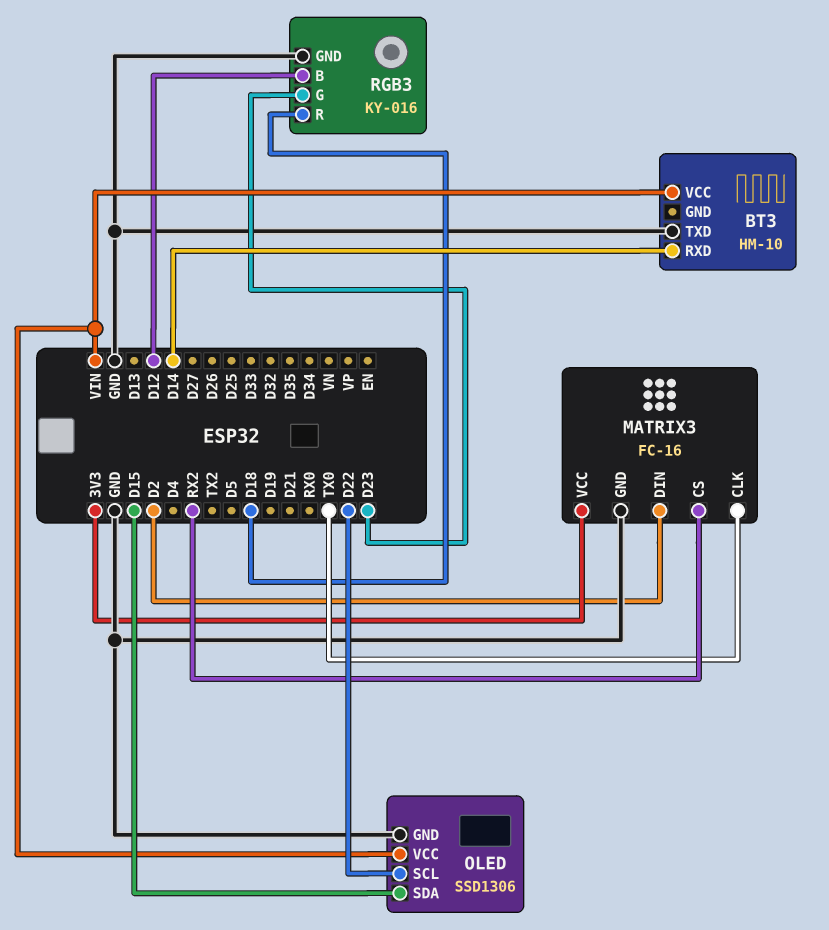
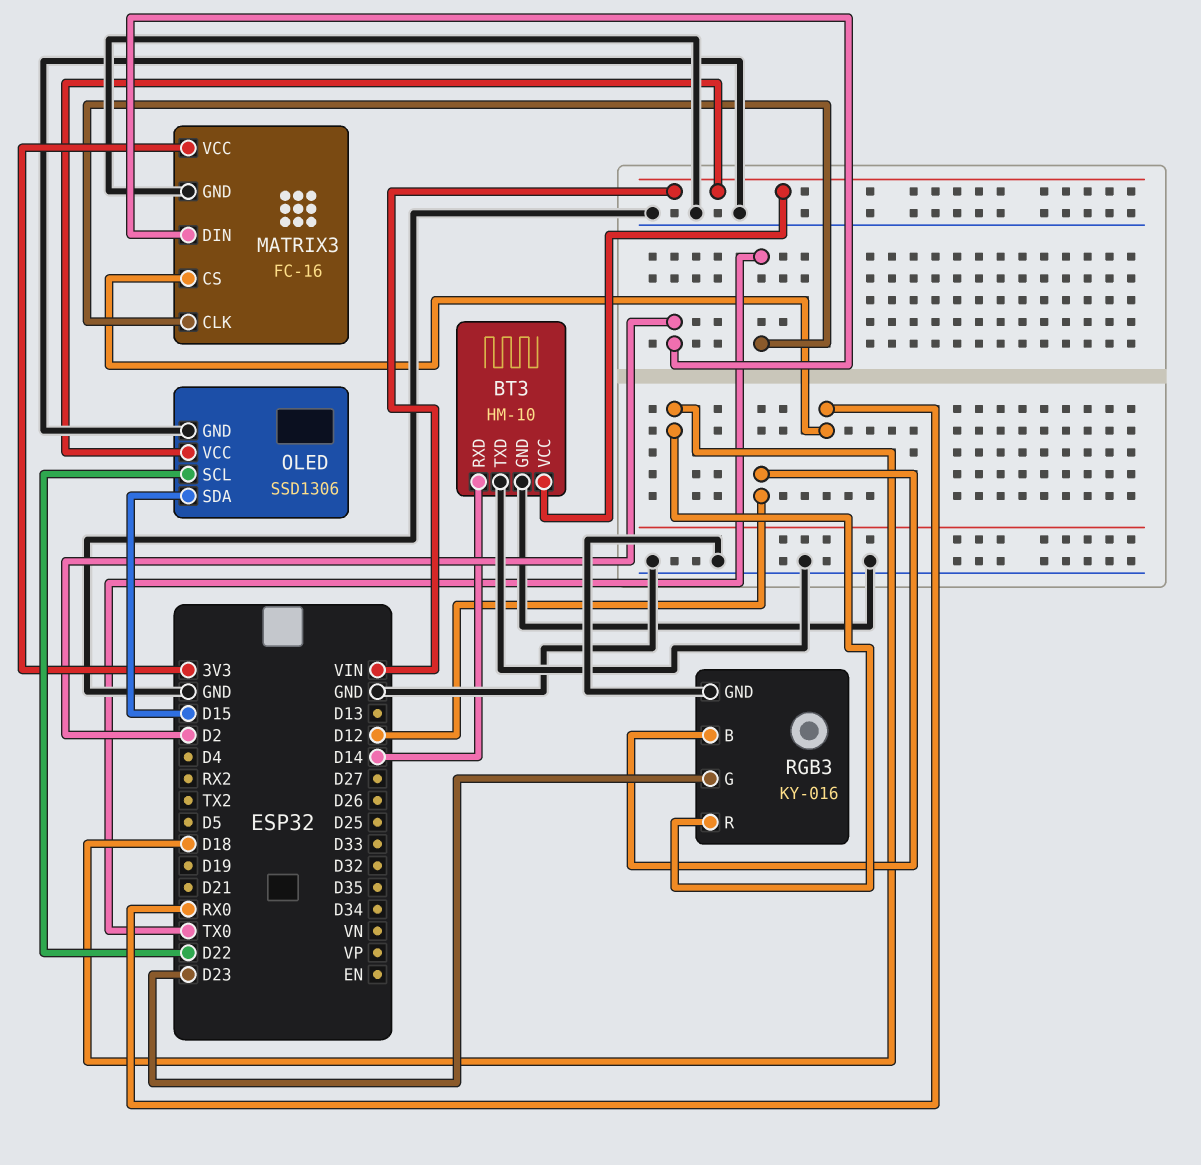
BT3 pin GND: none -> GND
MATRIX3 pin CS: RX2 -> RX0

